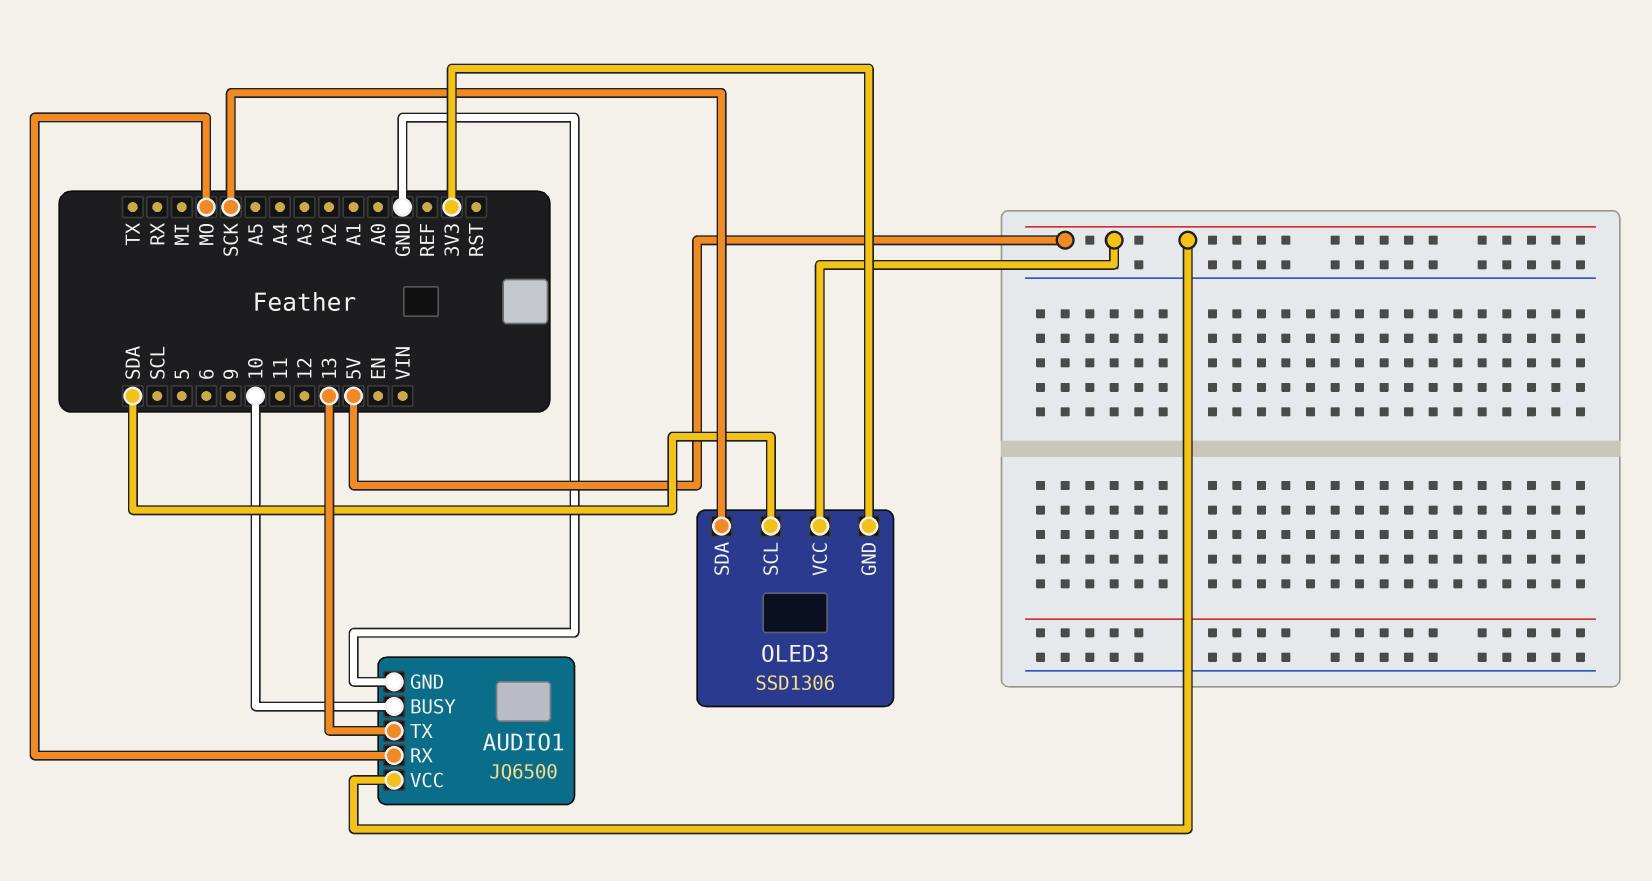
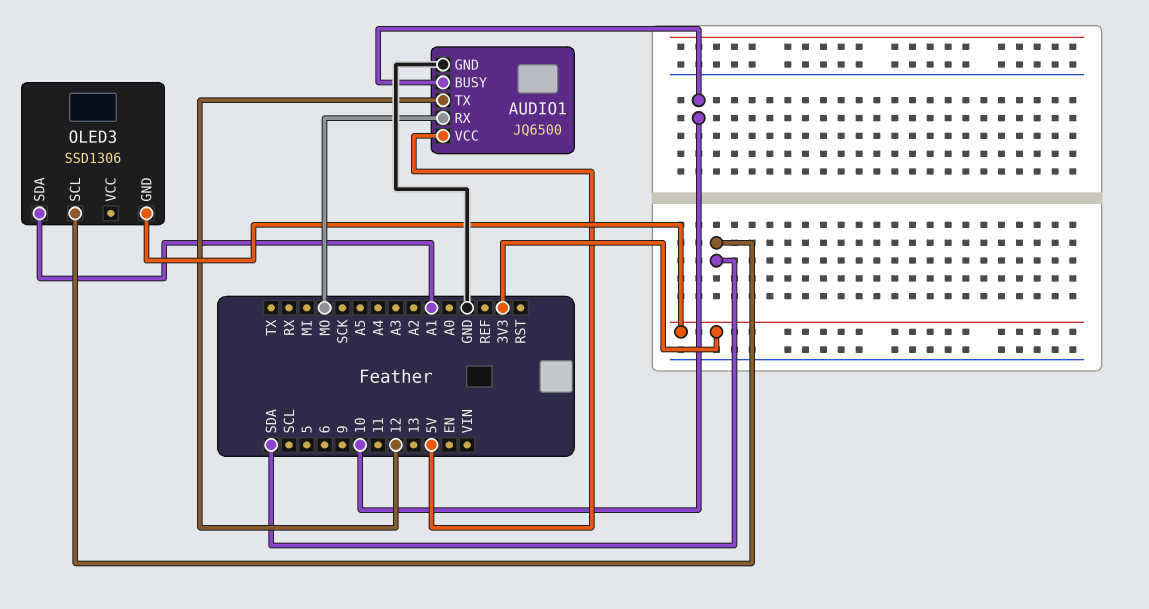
AUDIO1 pin TX: 13 -> 12
OLED3 pin SDA: SCK -> A1
OLED3 pin VCC: 5V -> none

